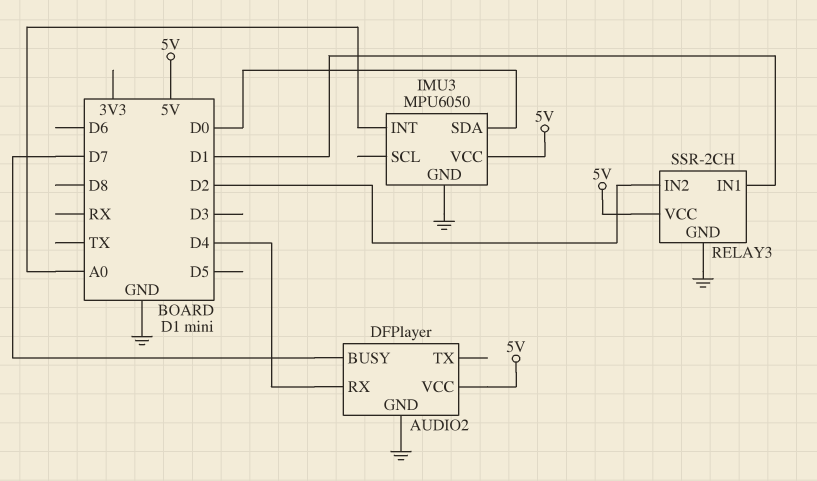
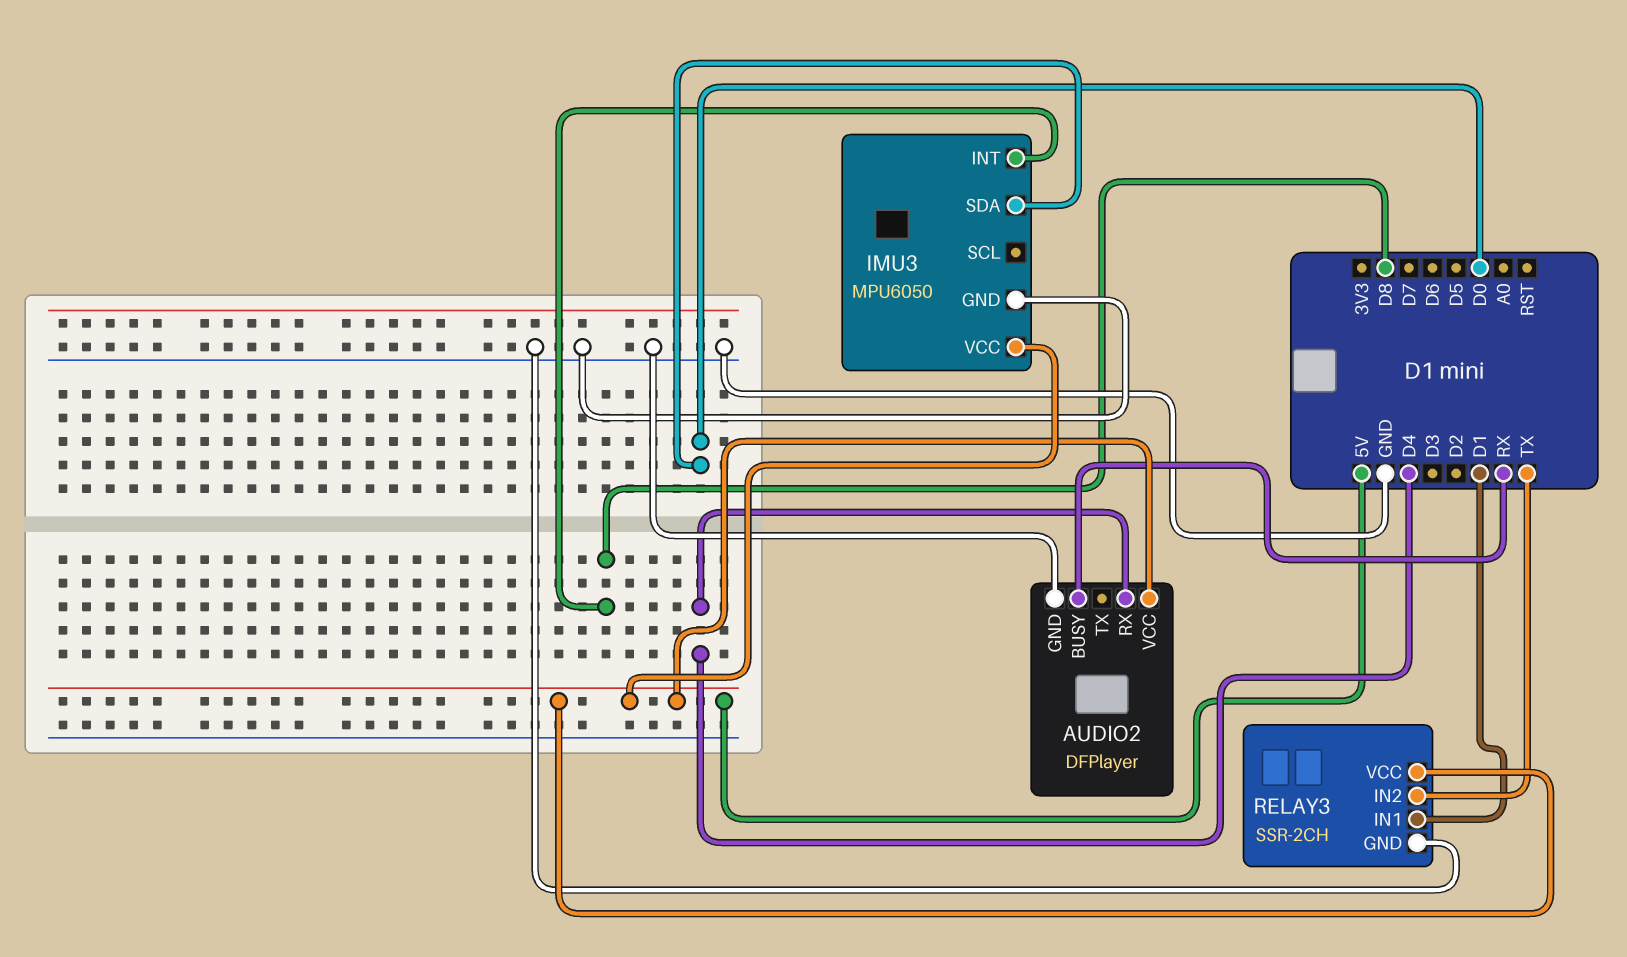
AUDIO2 pin BUSY: D7 -> RX
IMU3 pin INT: A0 -> D8
RELAY3 pin IN2: D2 -> TX

